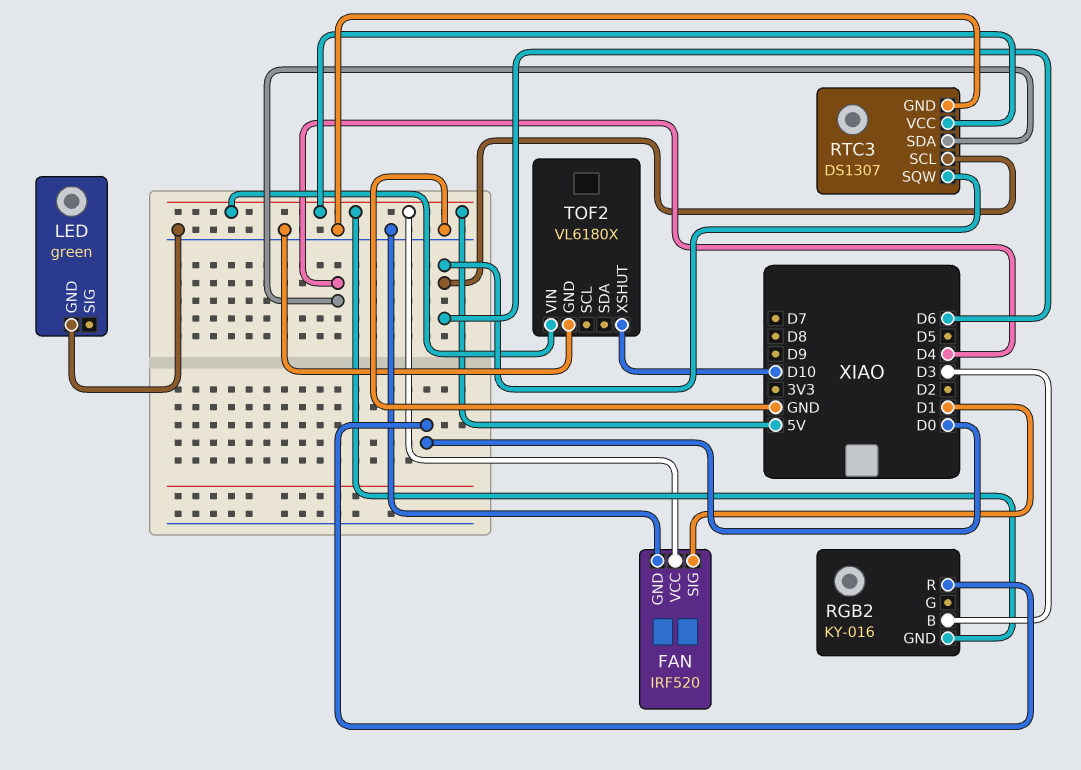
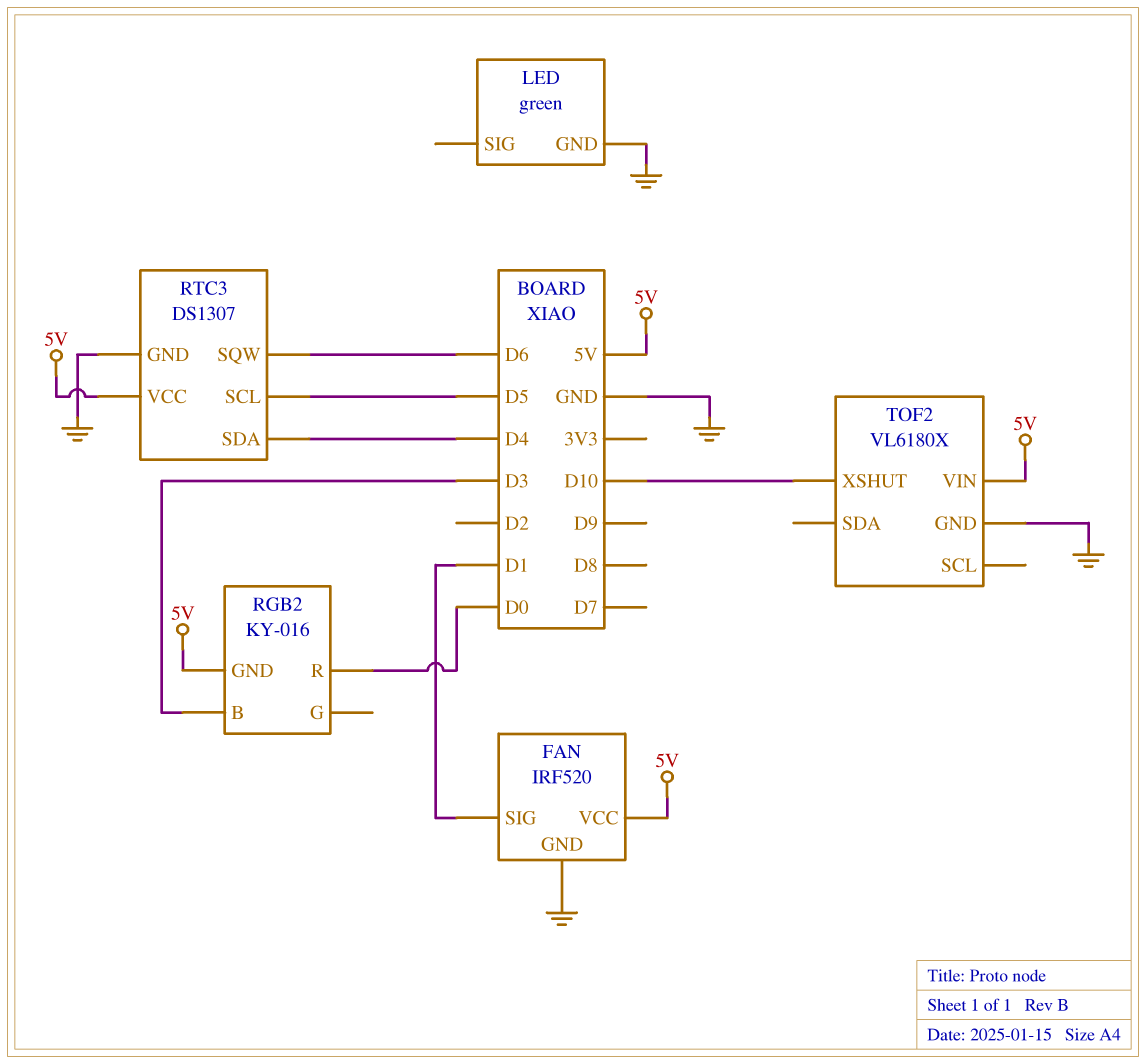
RTC3 pin SCL: D6 -> D5

